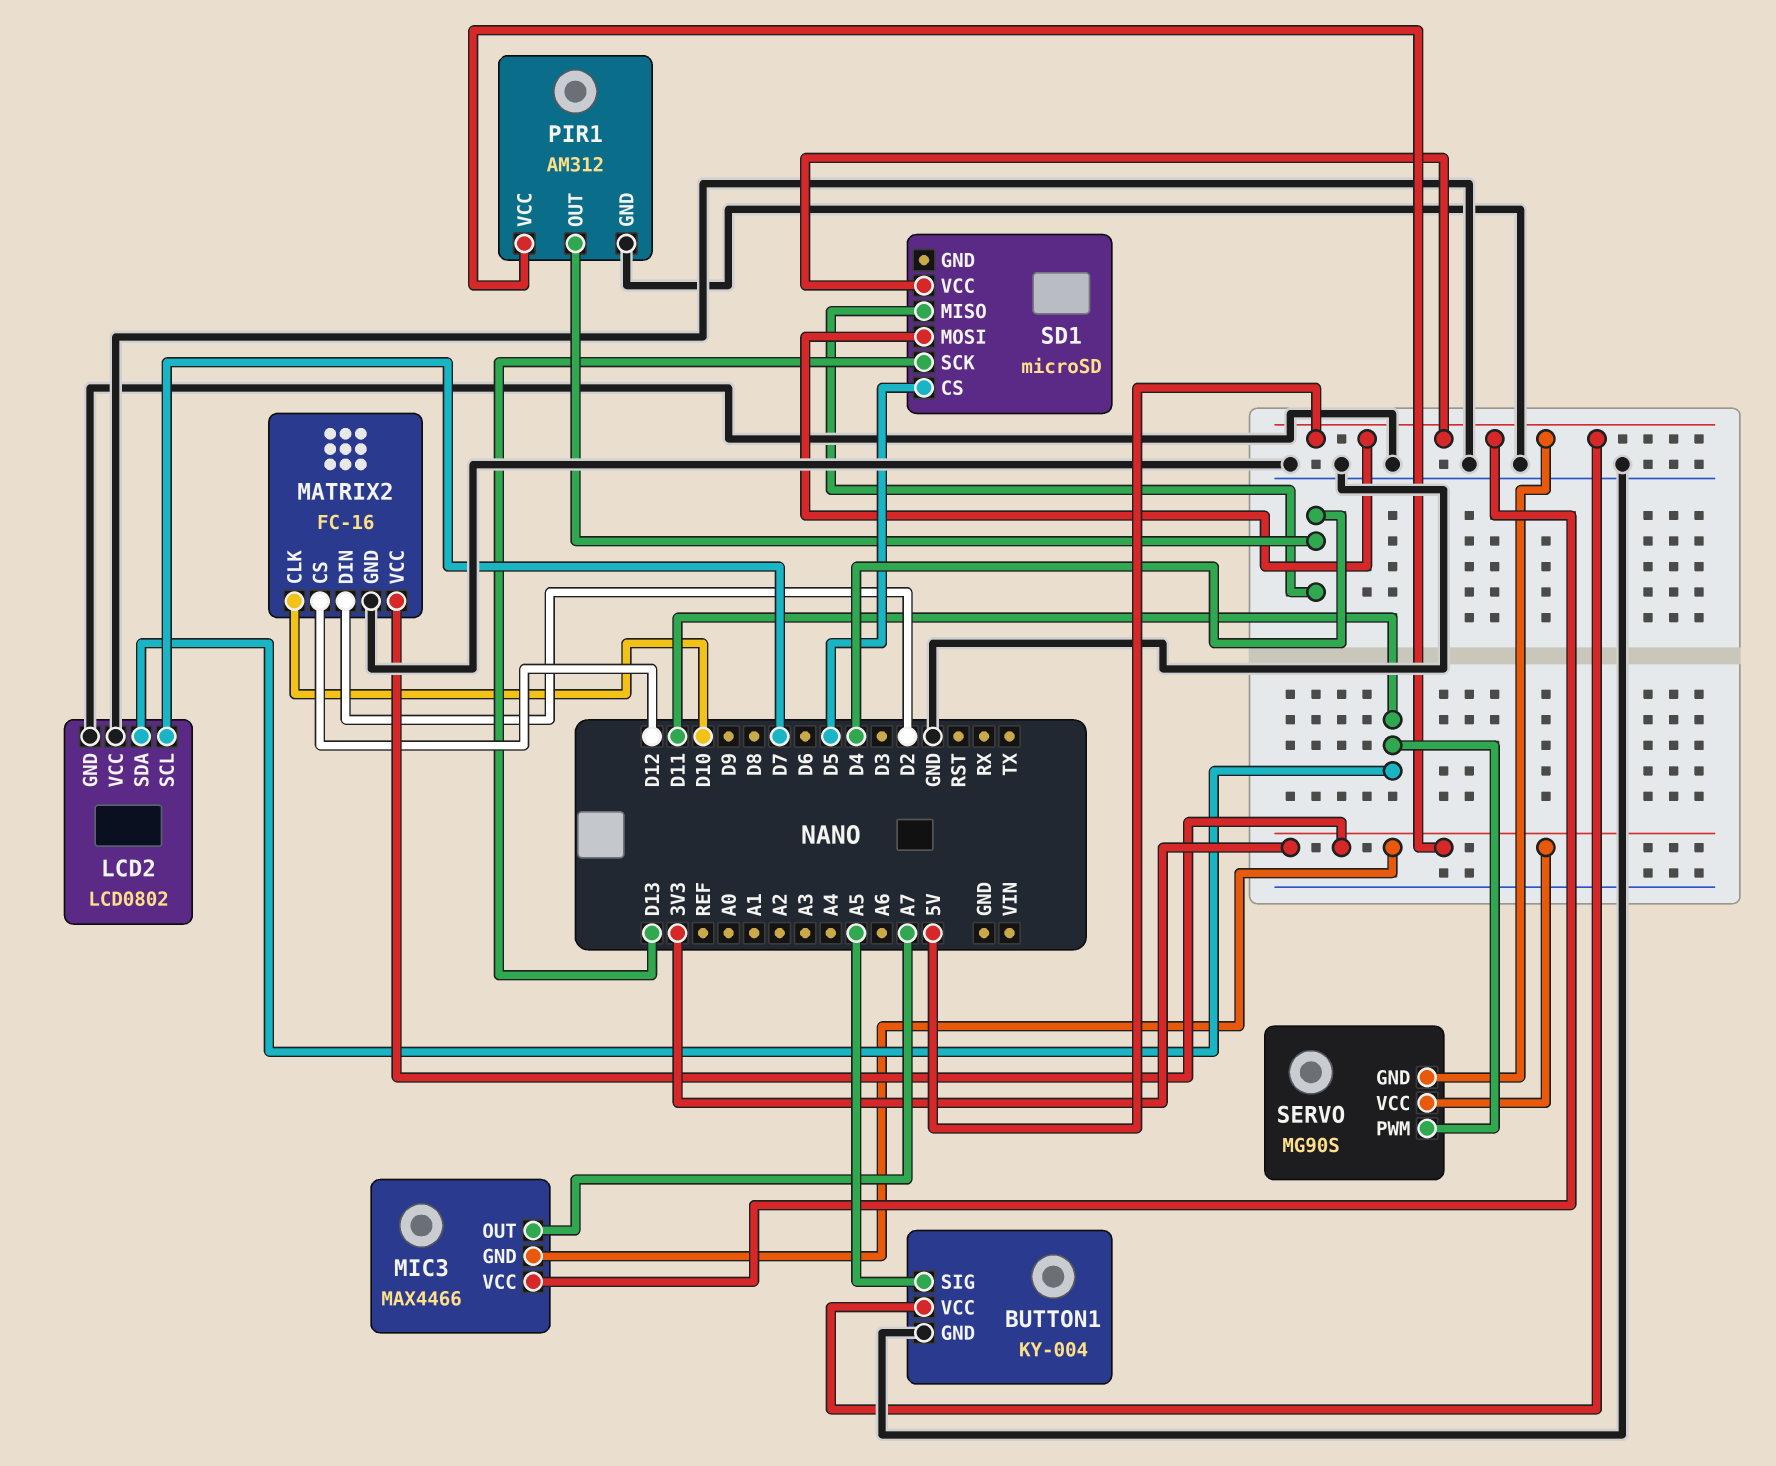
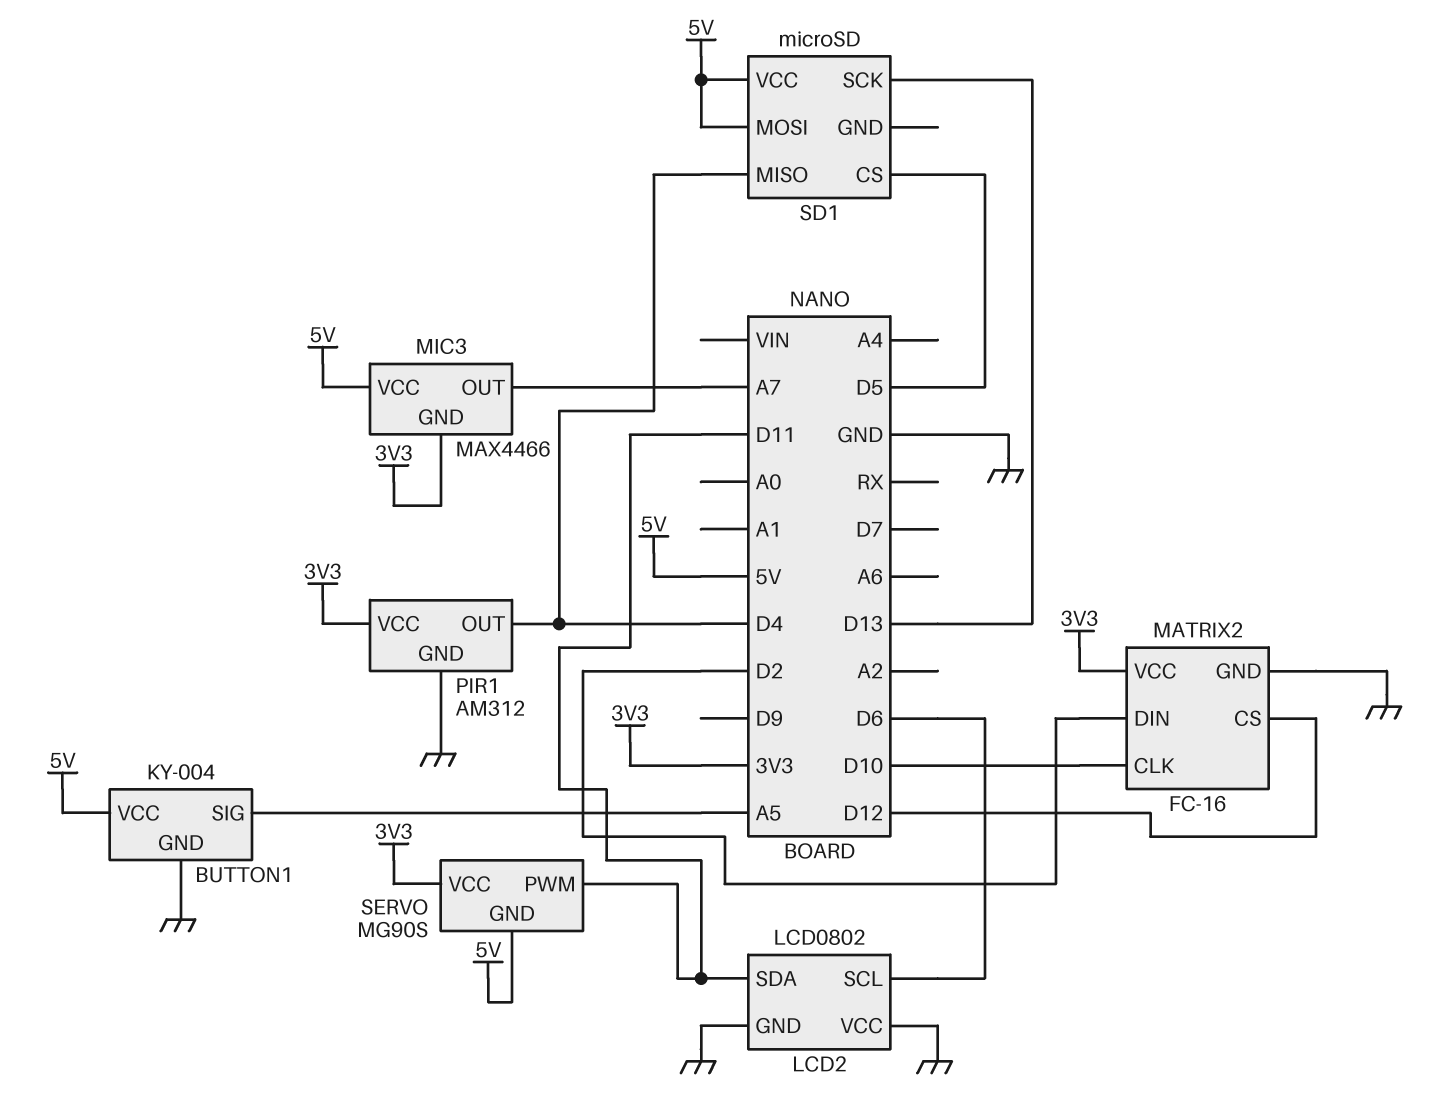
LCD2 pin SCL: D7 -> D6

